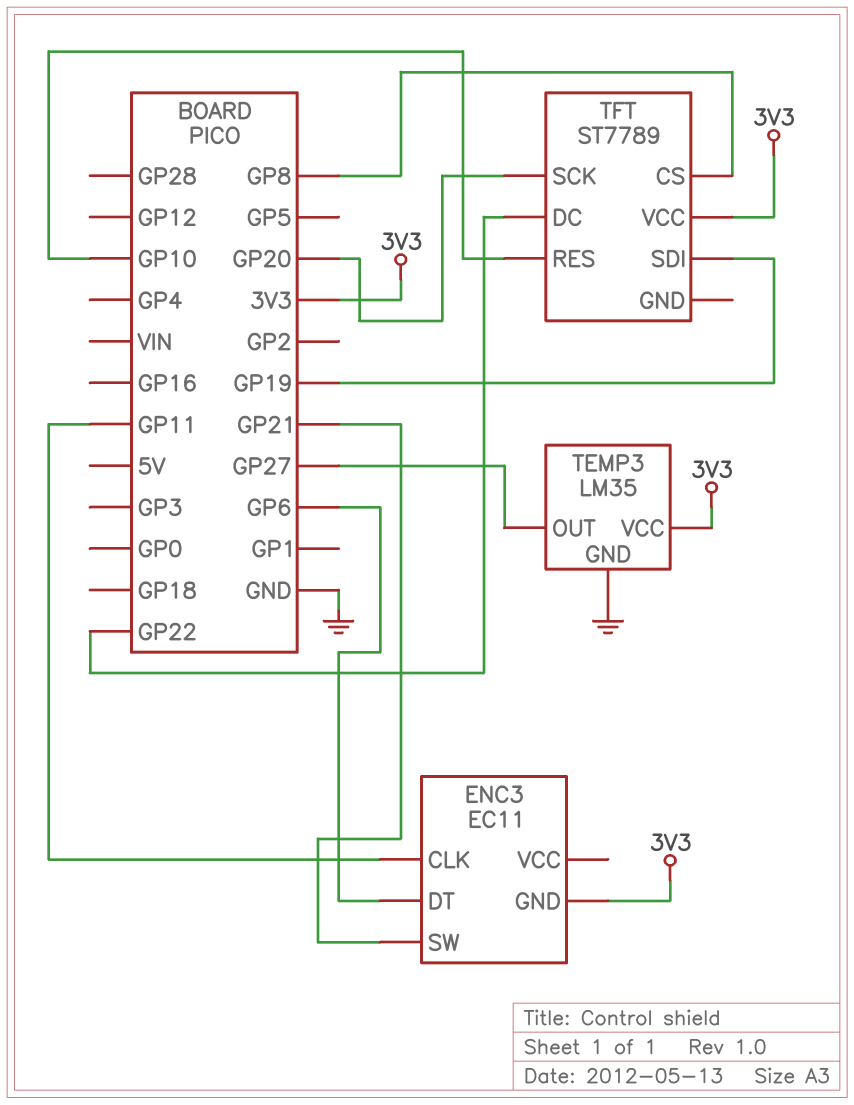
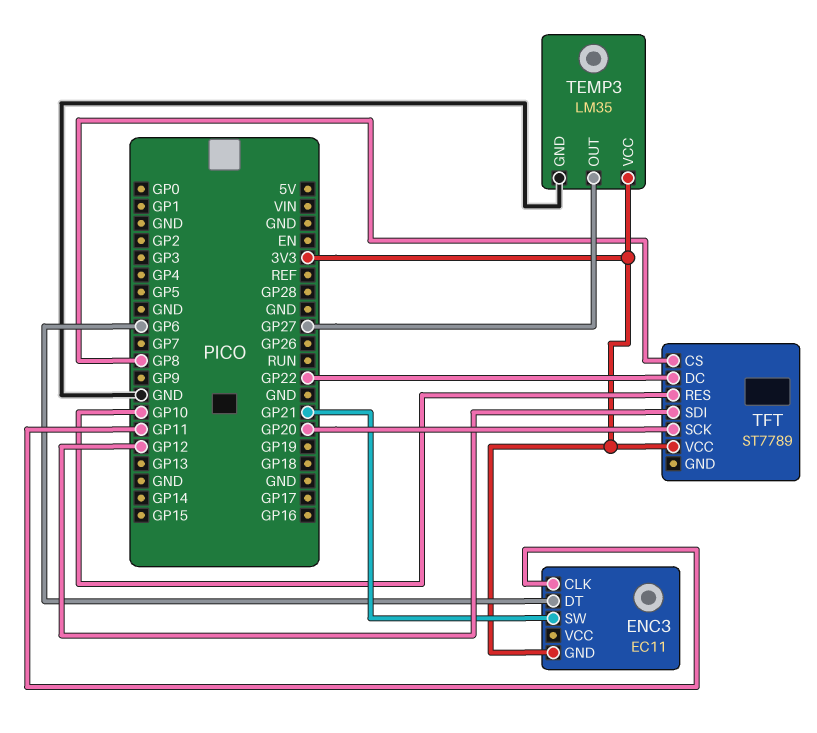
TFT pin SDI: GP19 -> GP12

